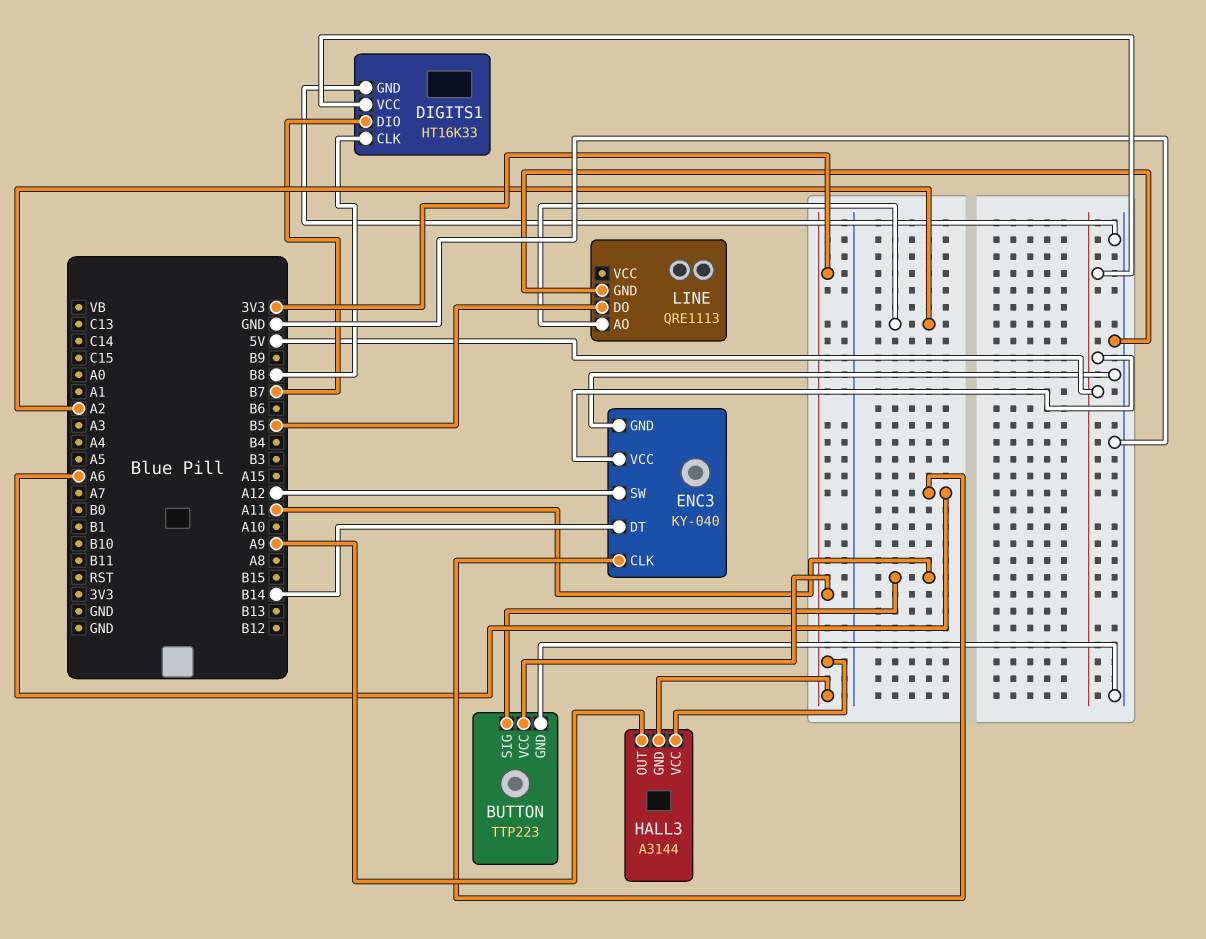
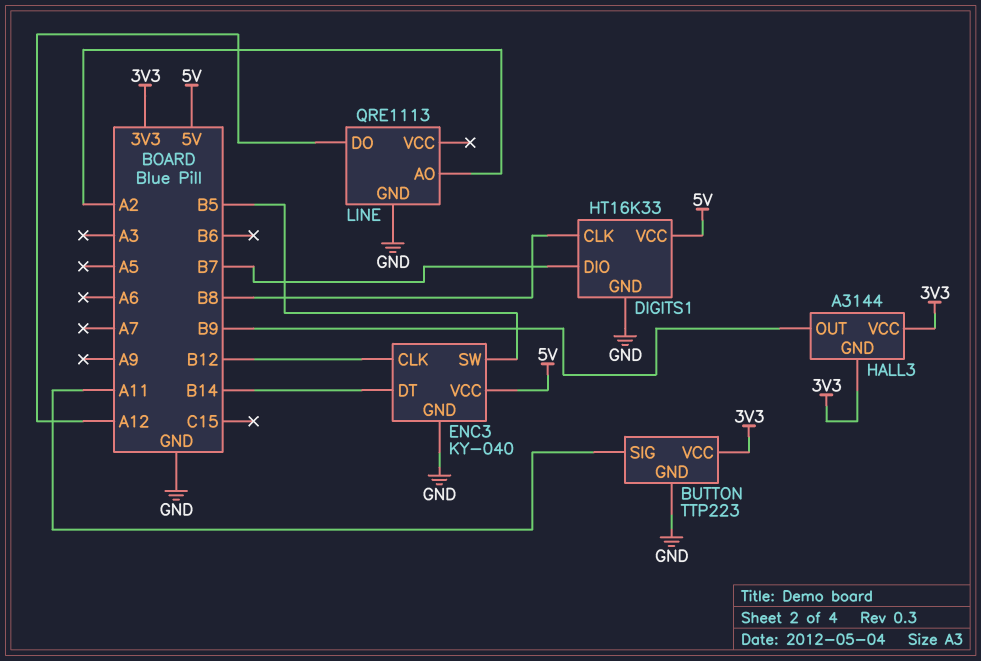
ENC3 pin CLK: A6 -> B12
ENC3 pin SW: A12 -> B5
HALL3 pin OUT: A9 -> B9
LINE pin DO: B5 -> A12

